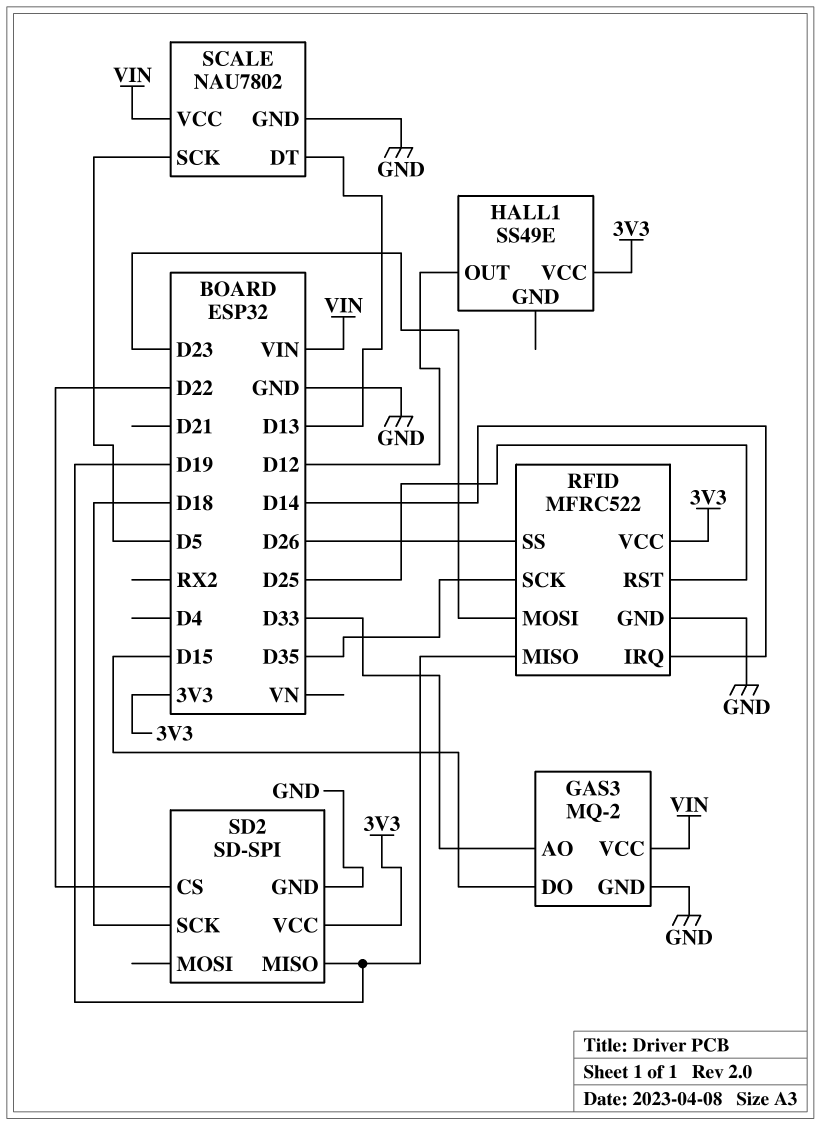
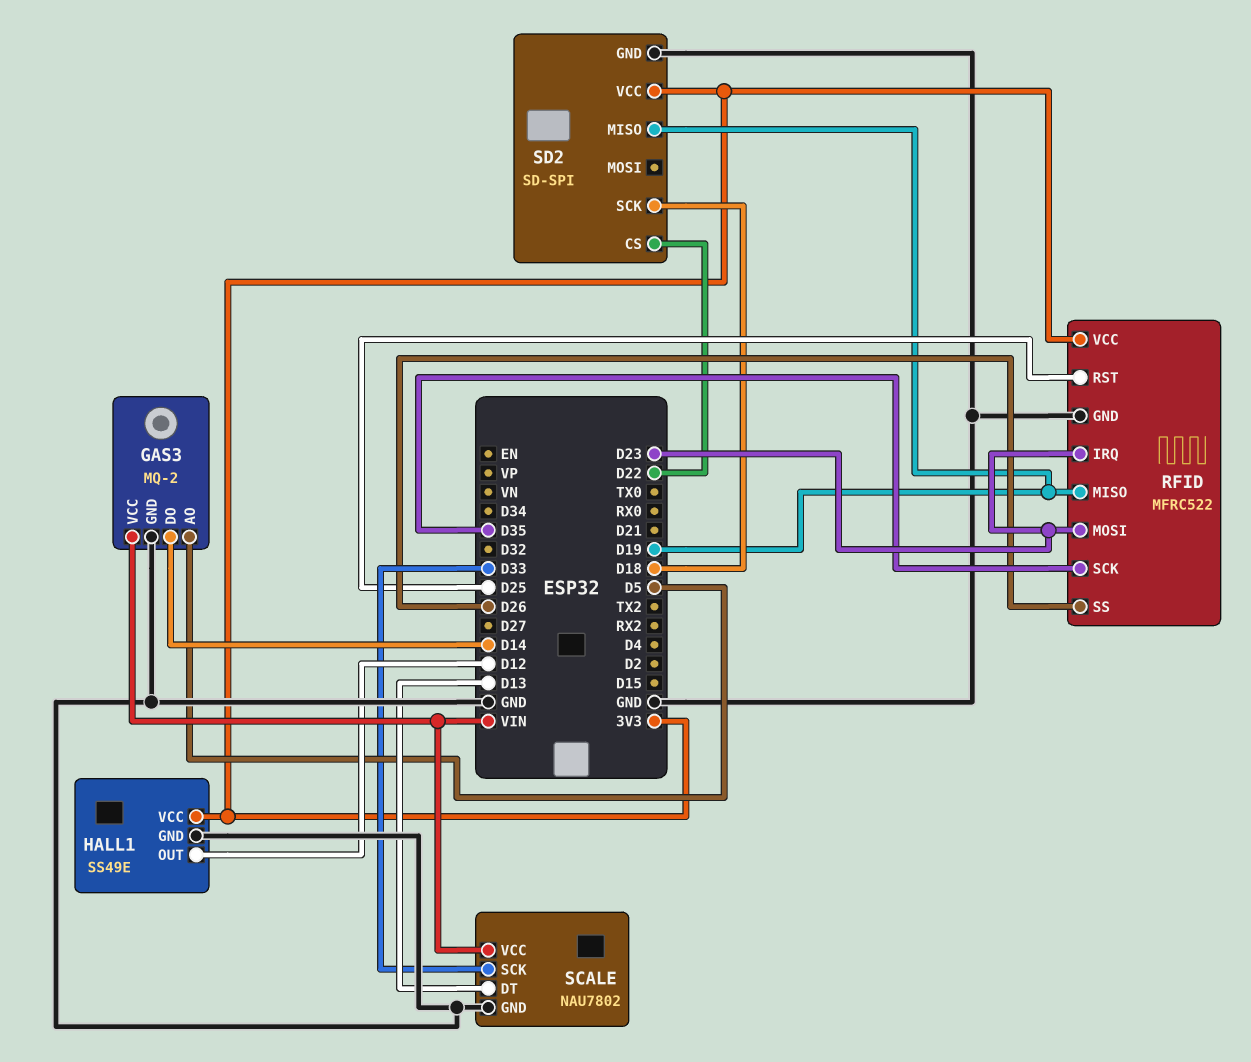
GAS3 pin AO: D33 -> D5
GAS3 pin DO: D15 -> D14
HALL1 pin GND: none -> GND
RFID pin IRQ: D14 -> D23
SCALE pin SCK: D5 -> D33

